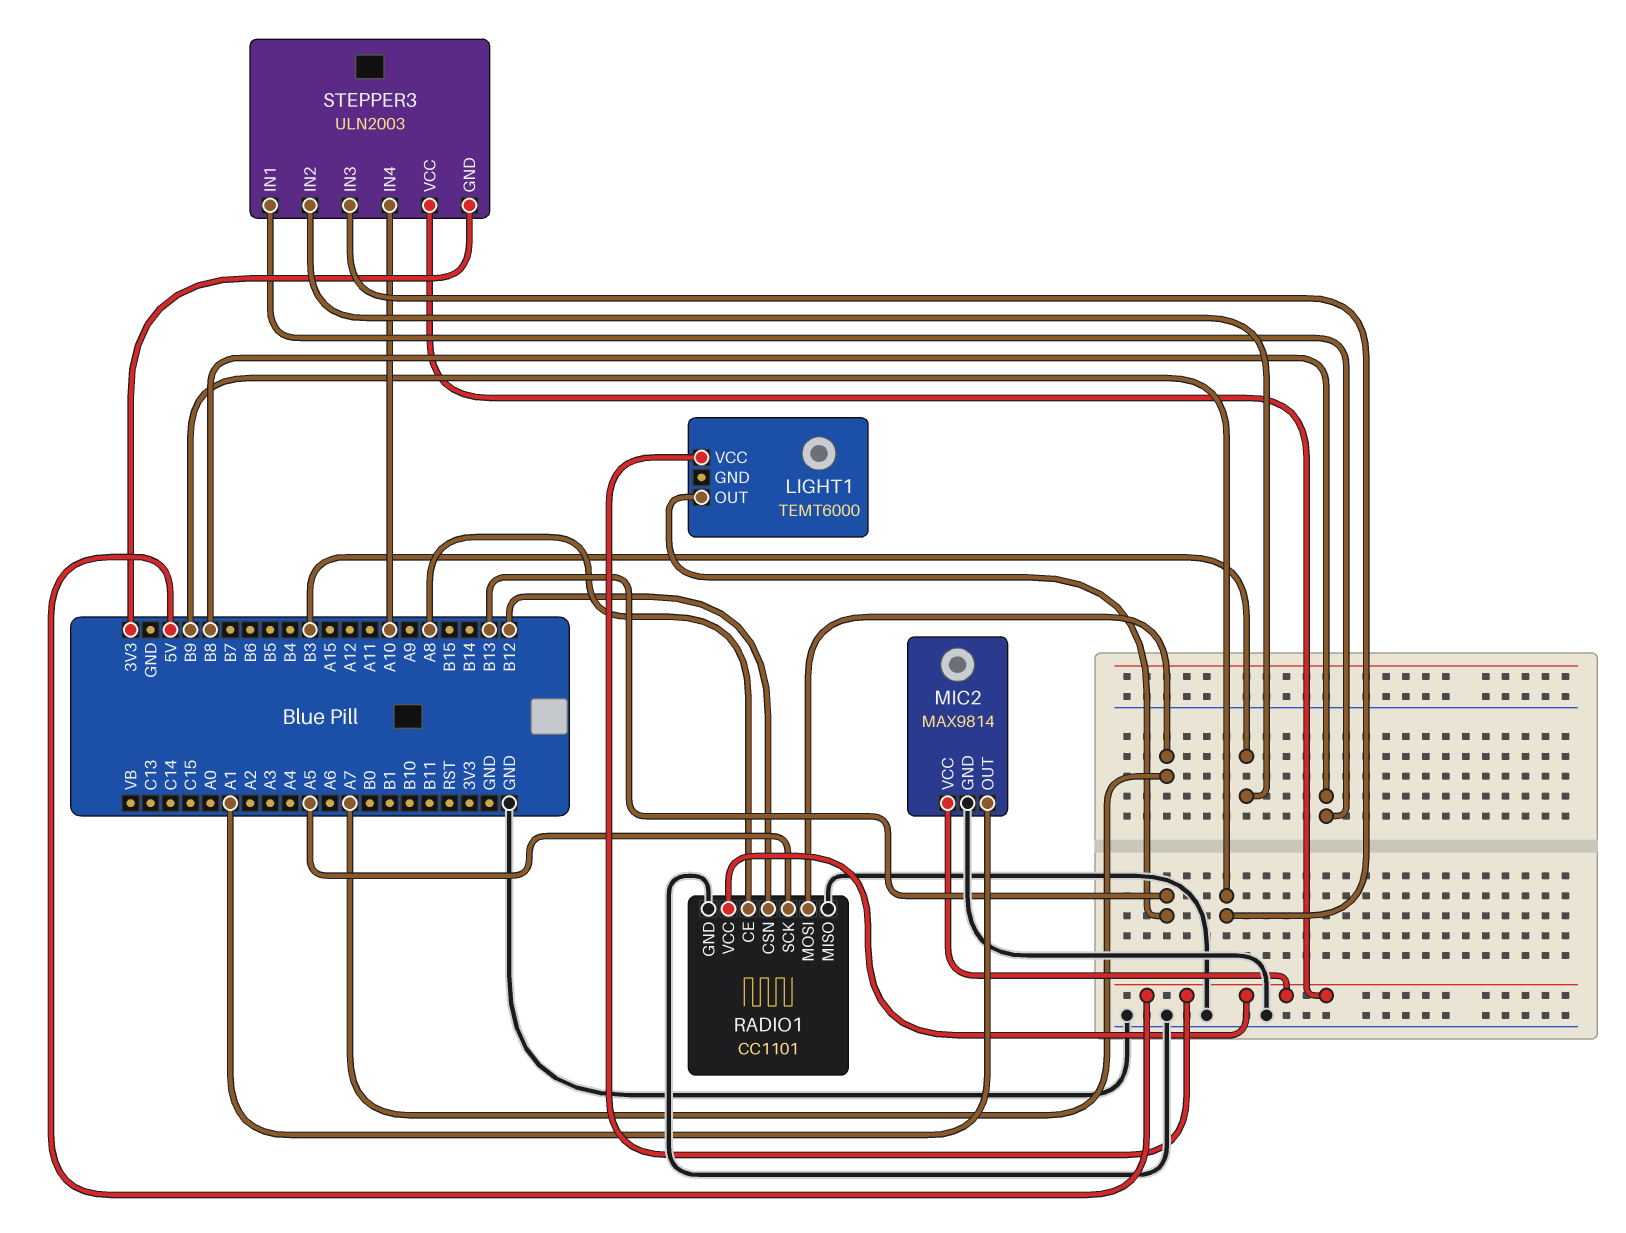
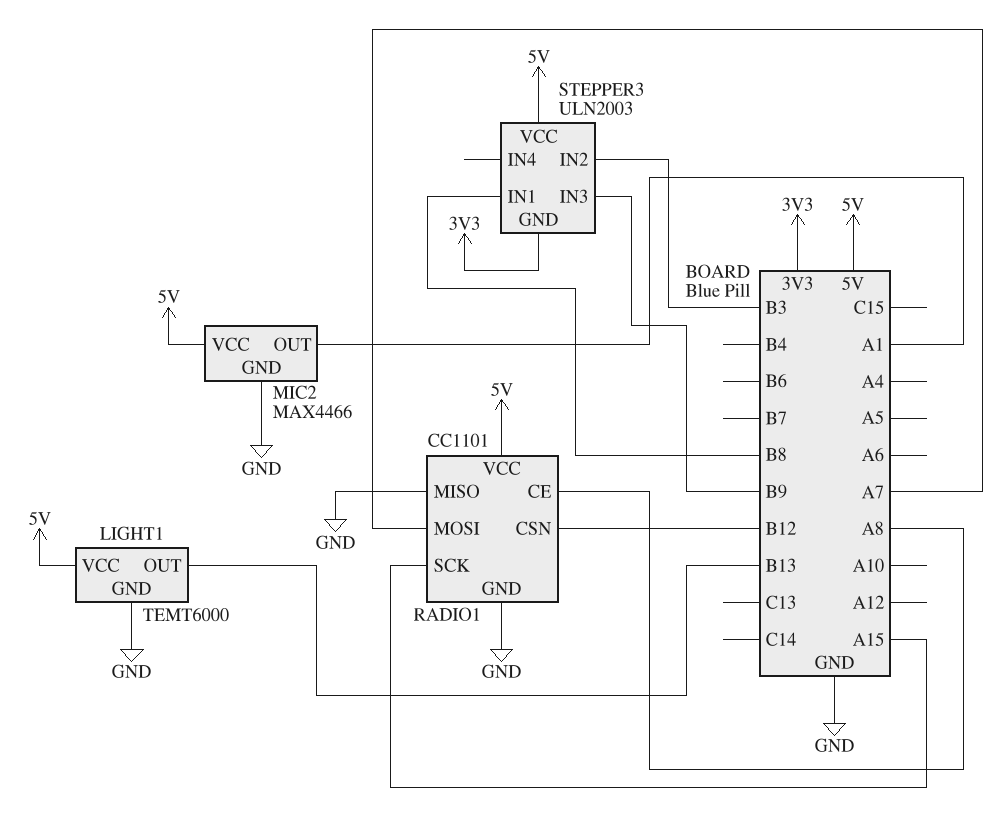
LIGHT1 pin GND: none -> GND
MIC2: MAX9814 -> MAX4466
RADIO1 pin SCK: A5 -> A15
STEPPER3 pin IN4: A10 -> none

